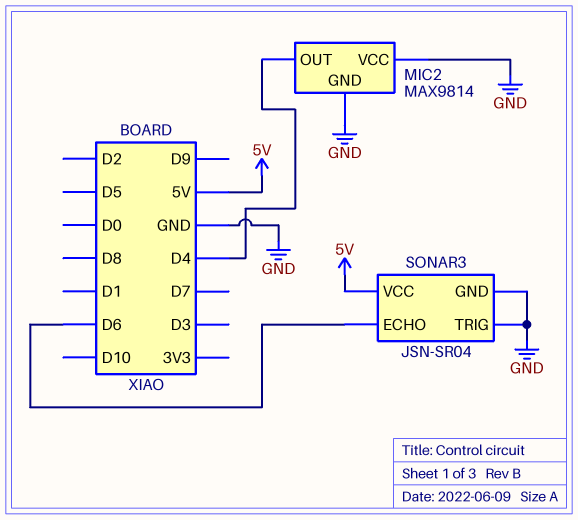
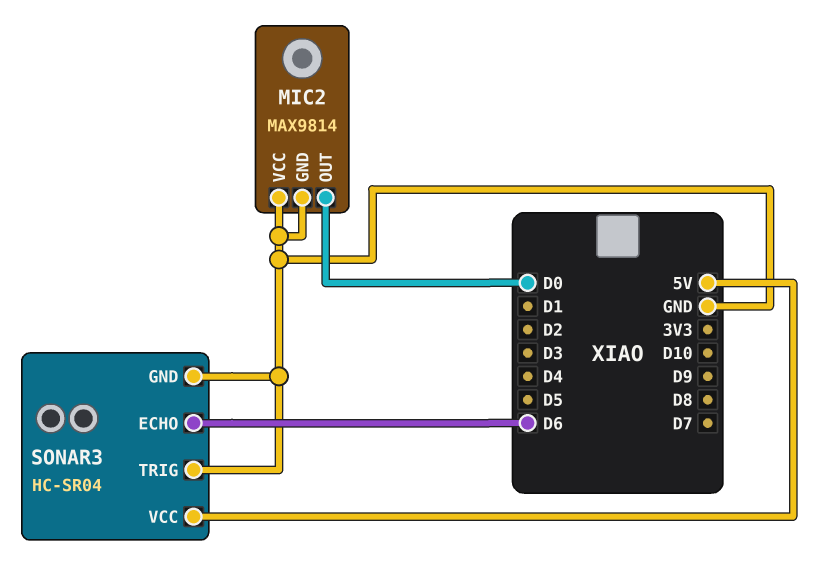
MIC2 pin OUT: D4 -> D0
SONAR3: JSN-SR04 -> HC-SR04

